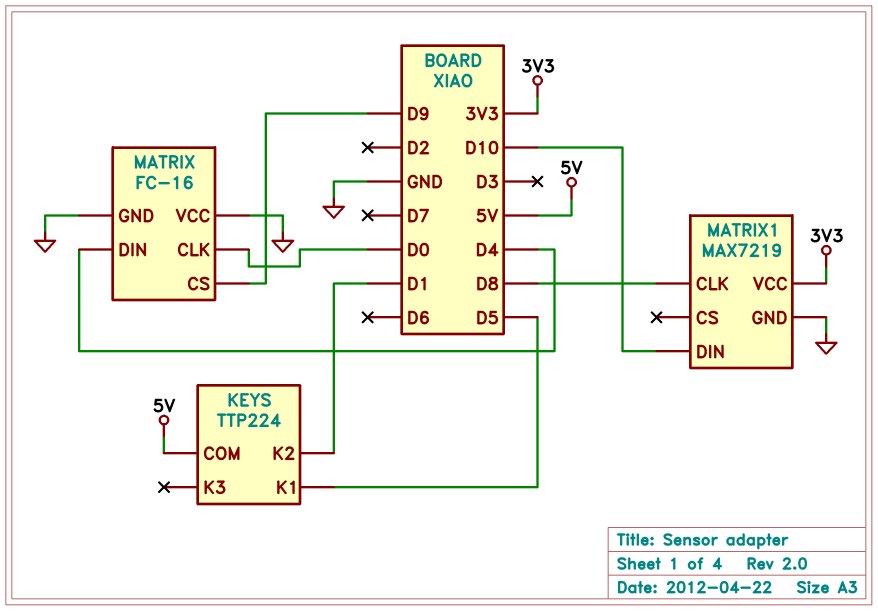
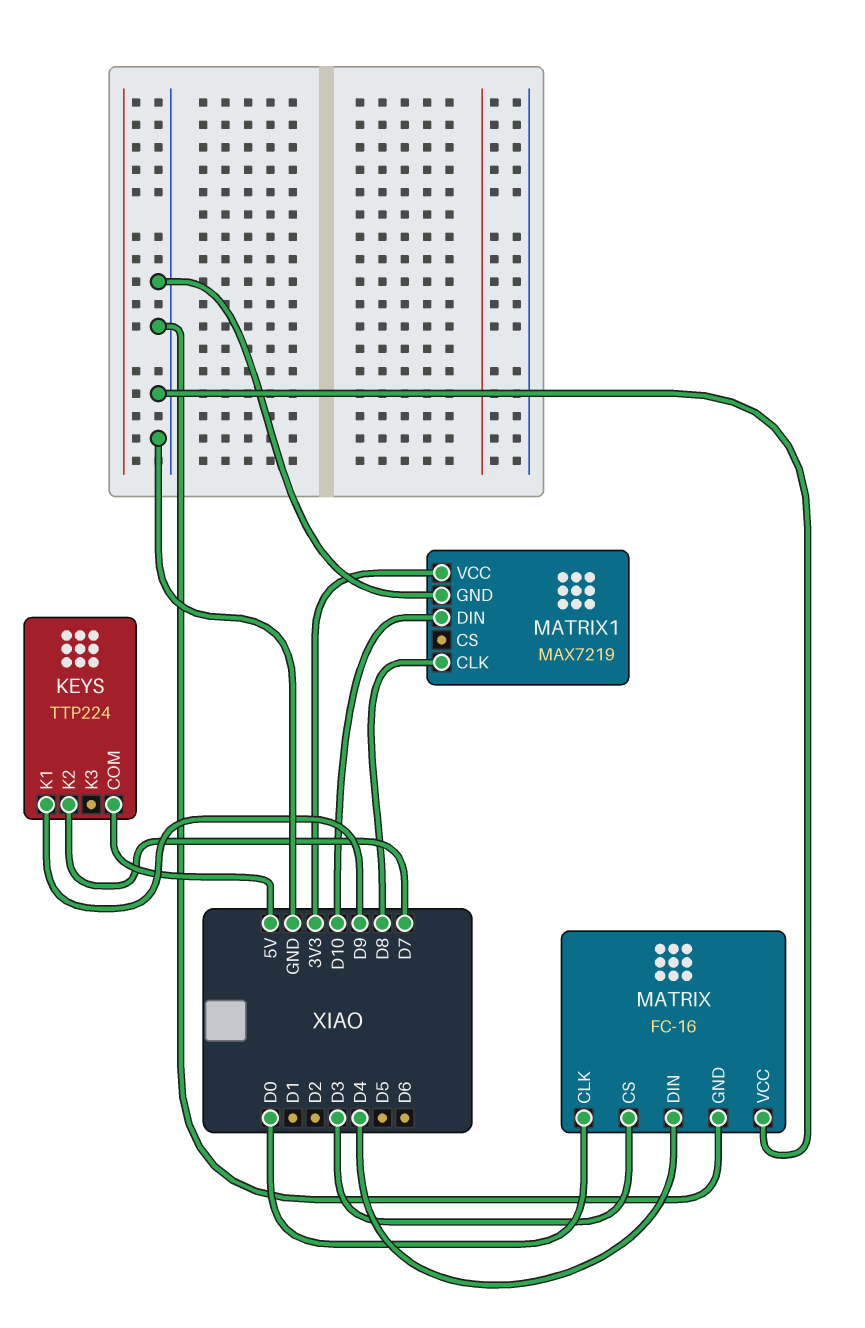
KEYS pin K1: D5 -> D9
KEYS pin K2: D1 -> D7
MATRIX pin CS: D9 -> D3

